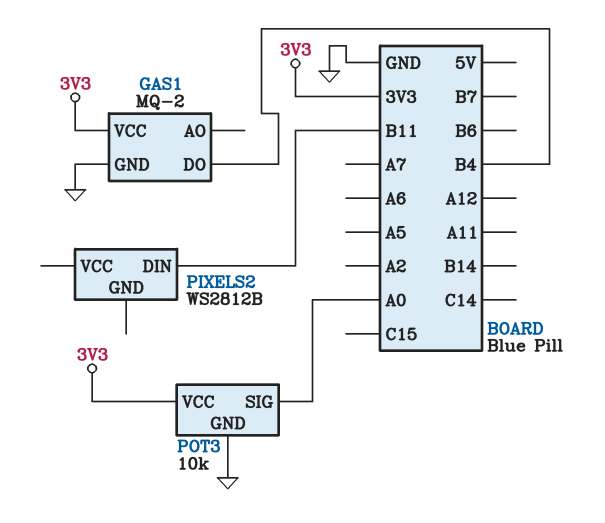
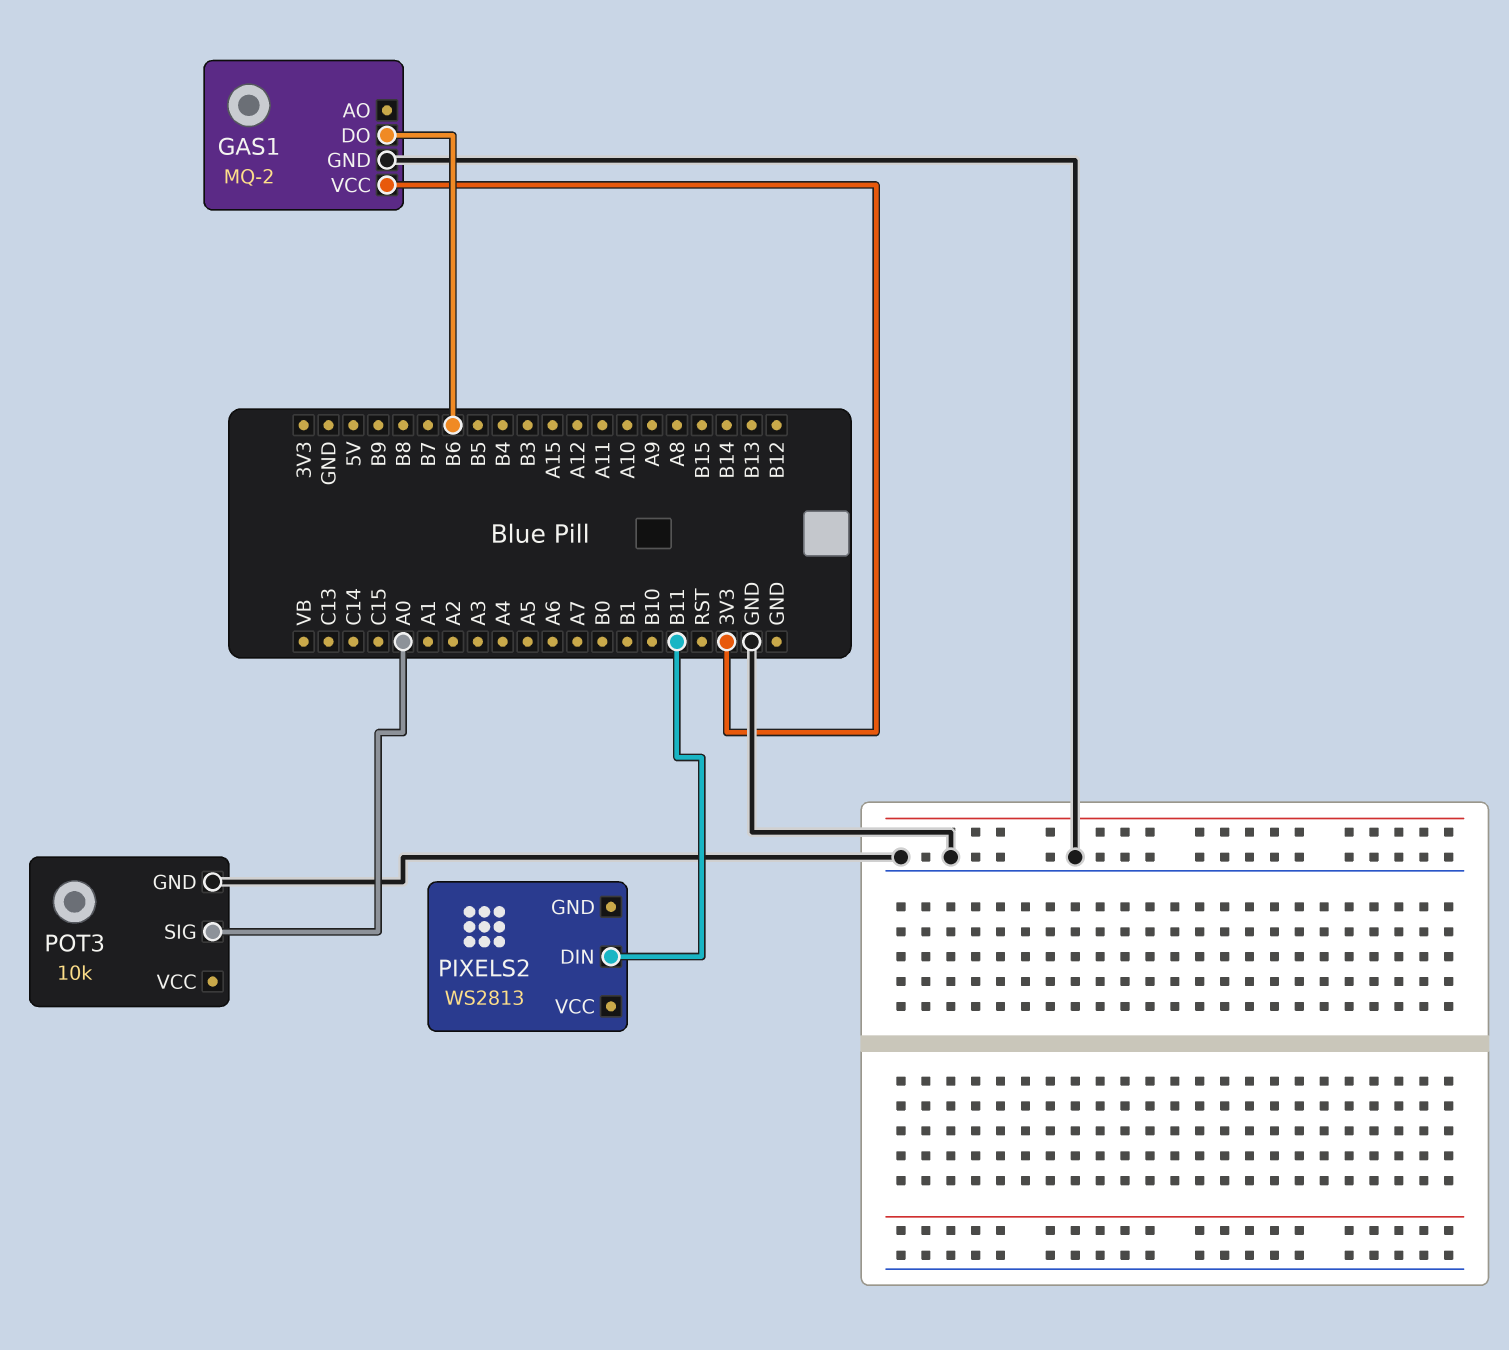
GAS1 pin DO: B4 -> B6
PIXELS2: WS2812B -> WS2813
POT3 pin VCC: 3V3 -> none

